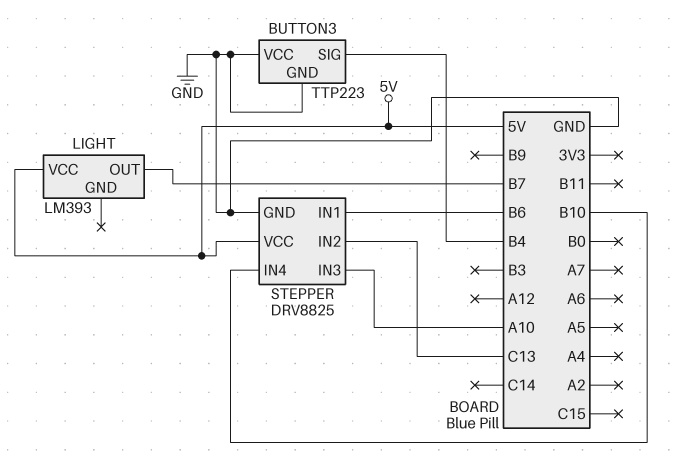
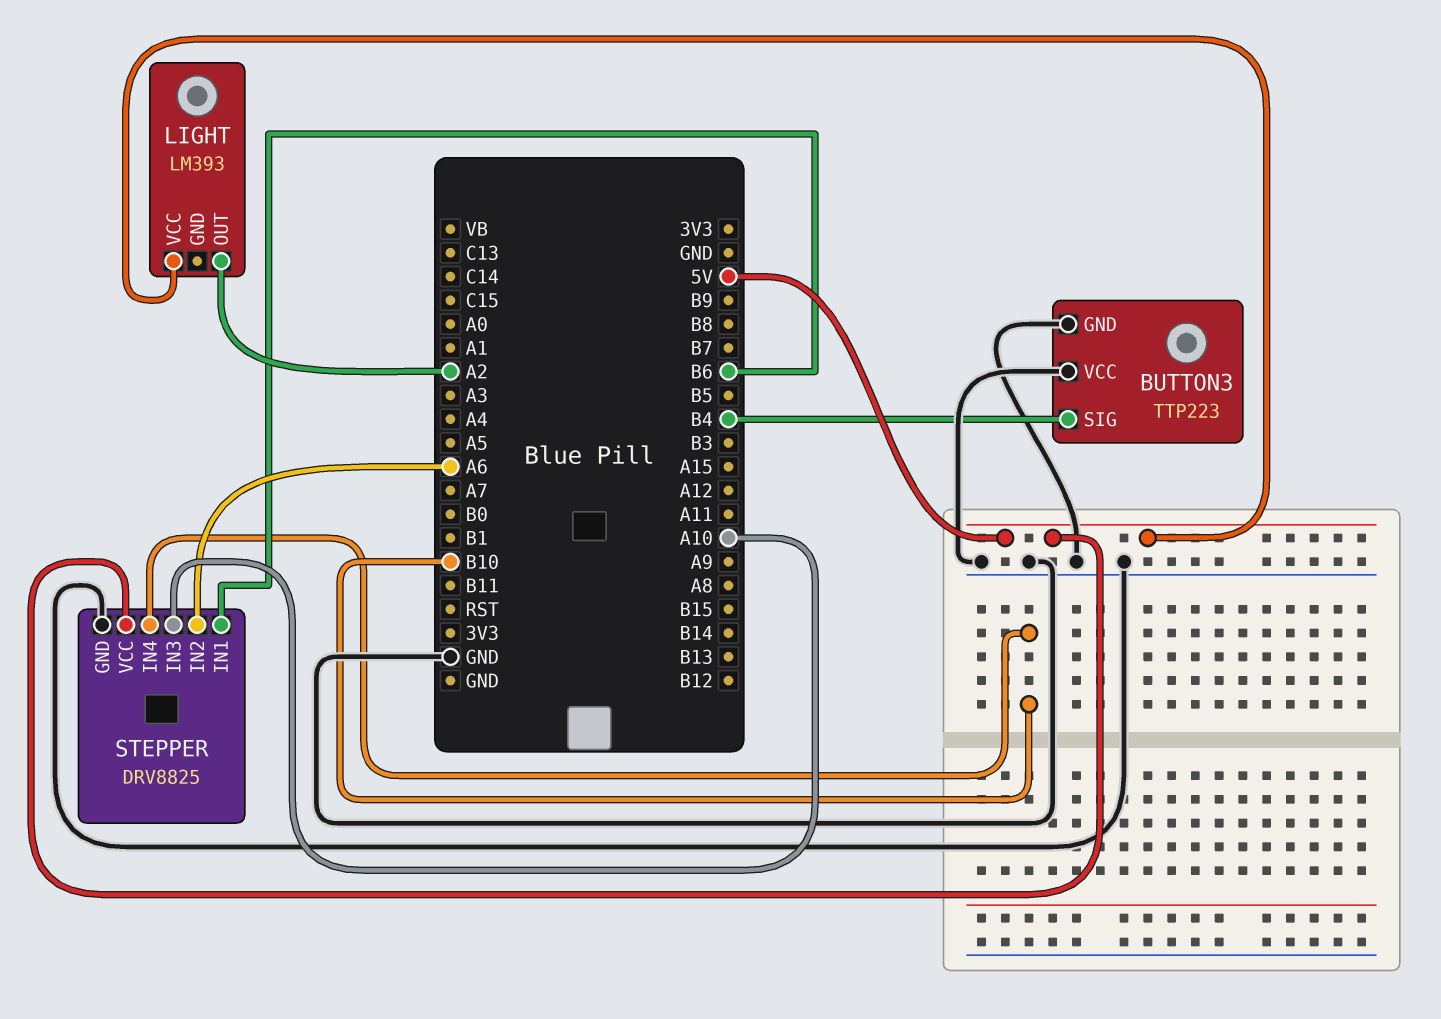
LIGHT pin OUT: B7 -> A2
STEPPER pin IN2: C13 -> A6

